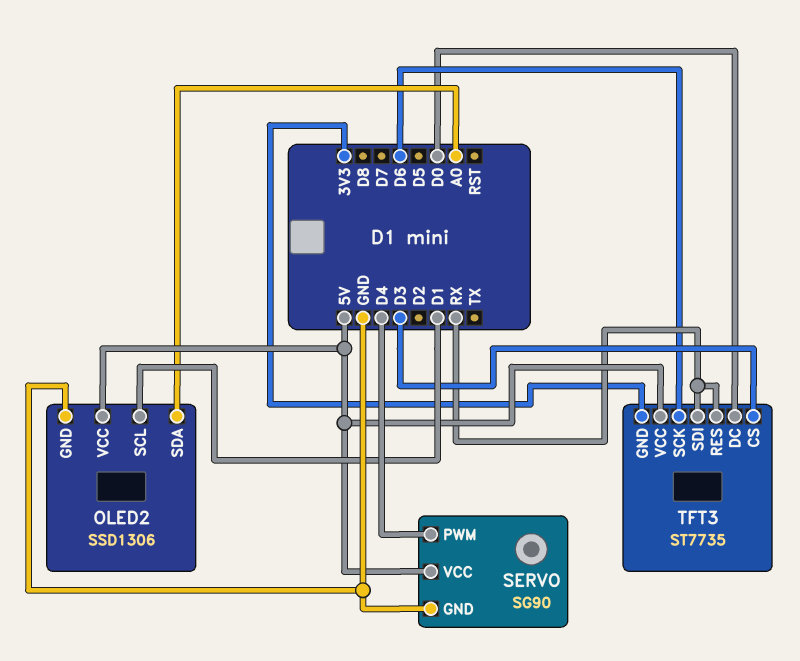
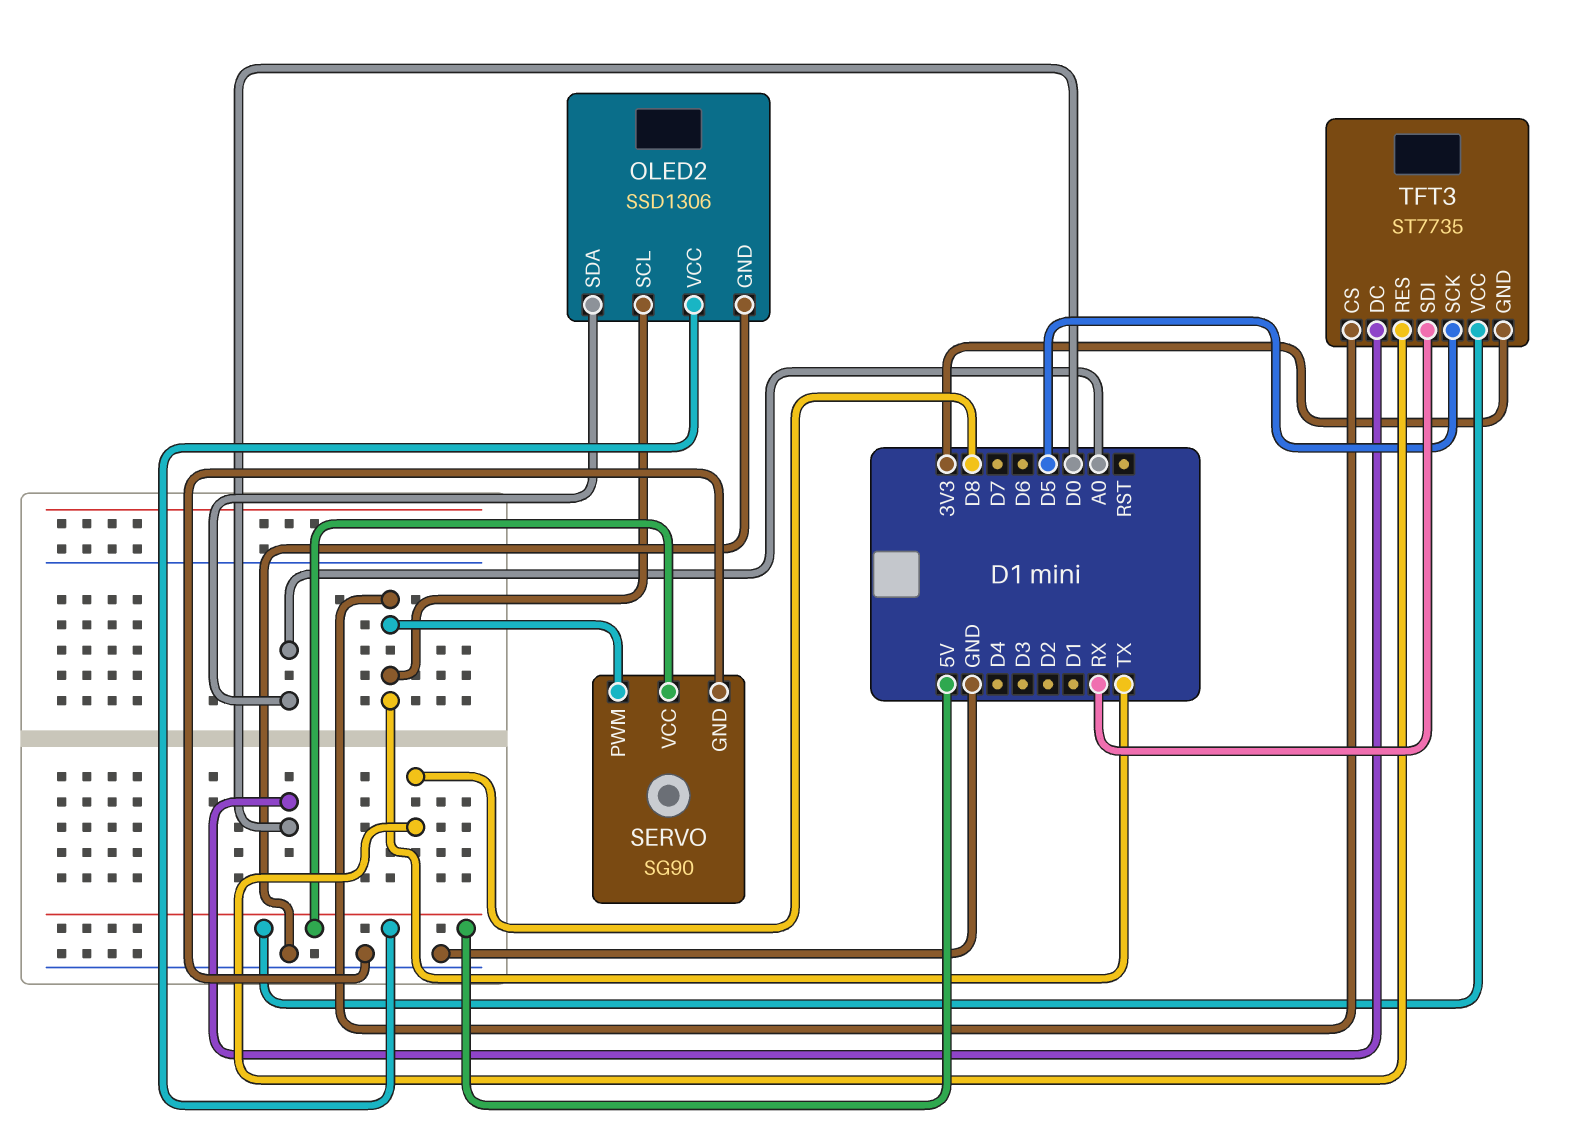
OLED2 pin SCL: D1 -> TX
SERVO pin PWM: D4 -> TX
TFT3 pin CS: D3 -> TX
TFT3 pin RES: RX -> D8
TFT3 pin SCK: D6 -> D5

